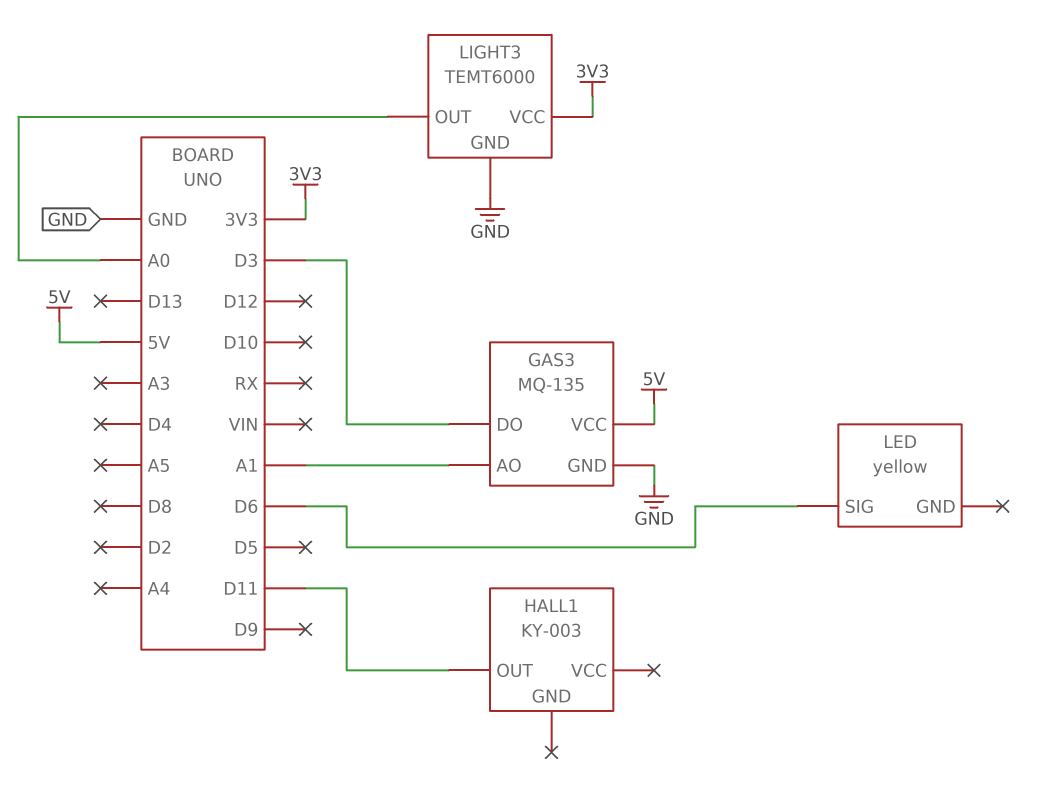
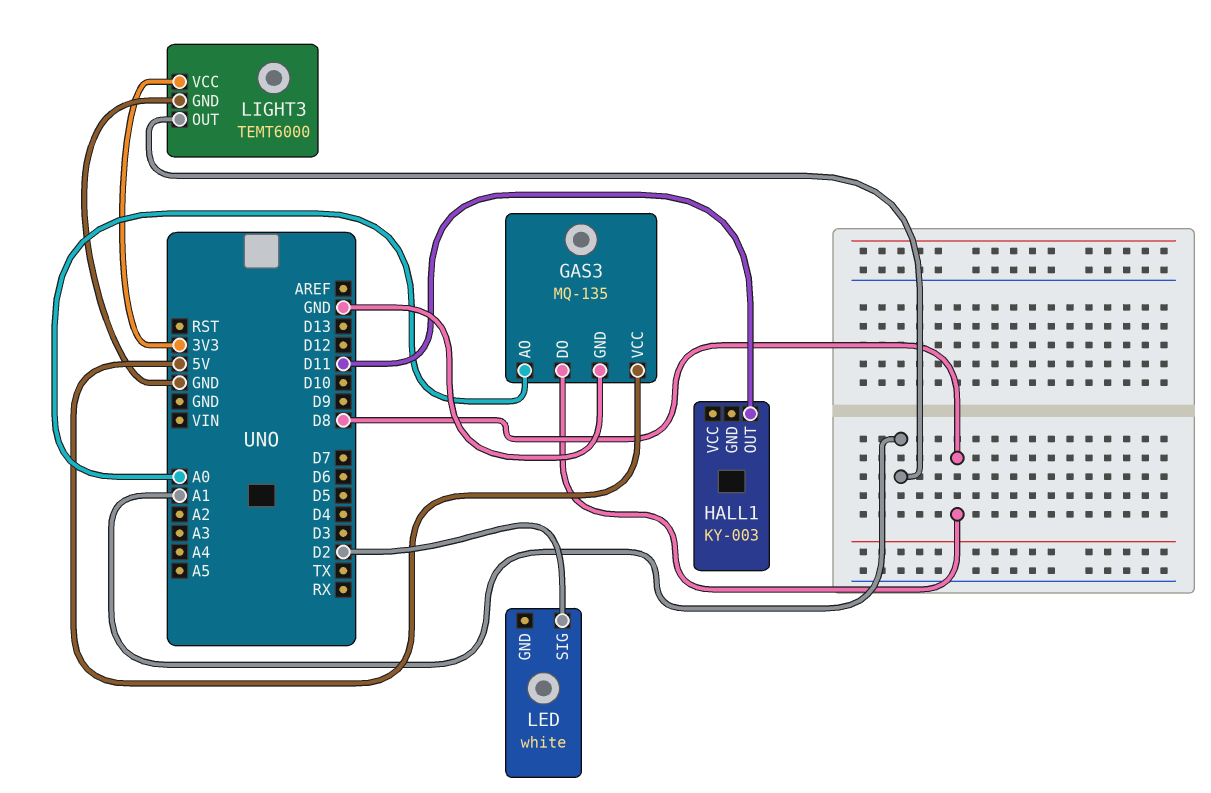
GAS3 pin AO: A1 -> A0
GAS3 pin DO: D3 -> D8
LED: yellow -> white
LED pin SIG: D6 -> D2
LIGHT3 pin OUT: A0 -> A1

